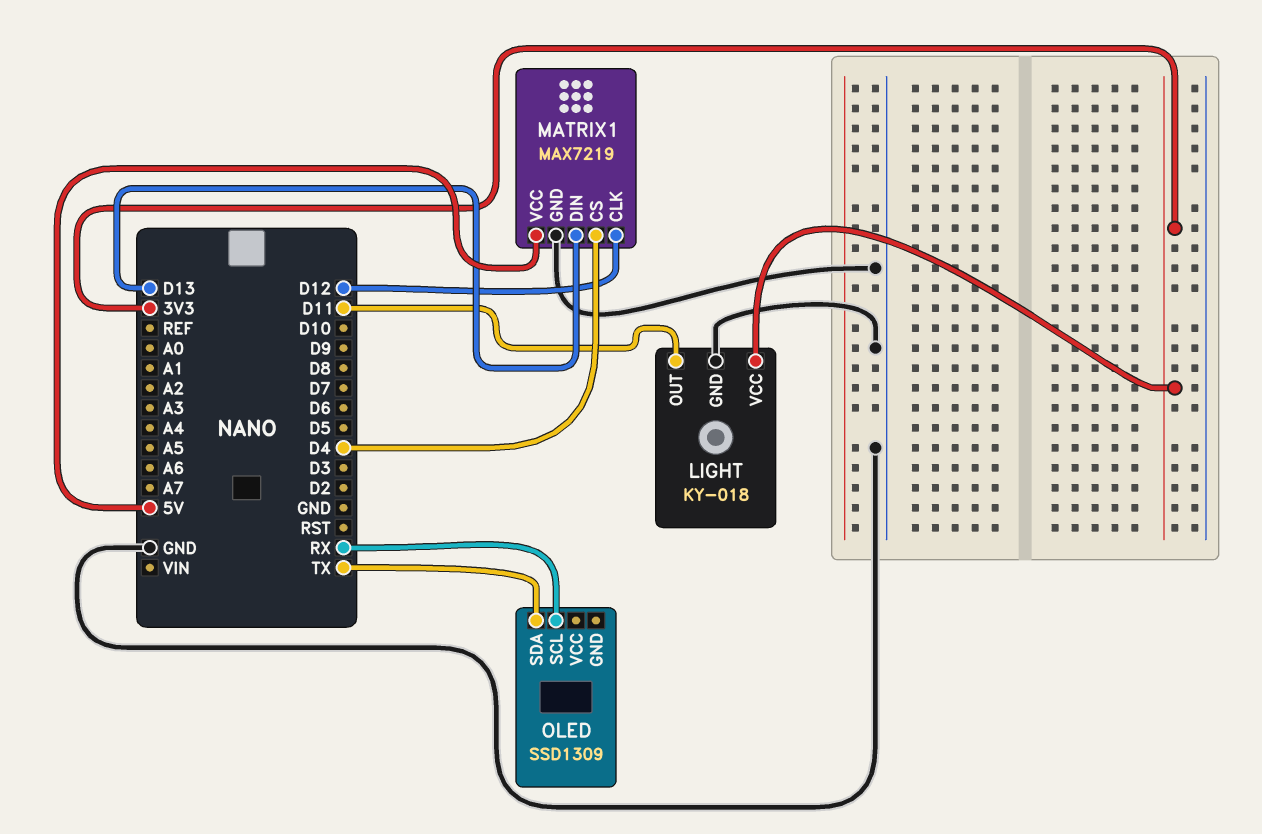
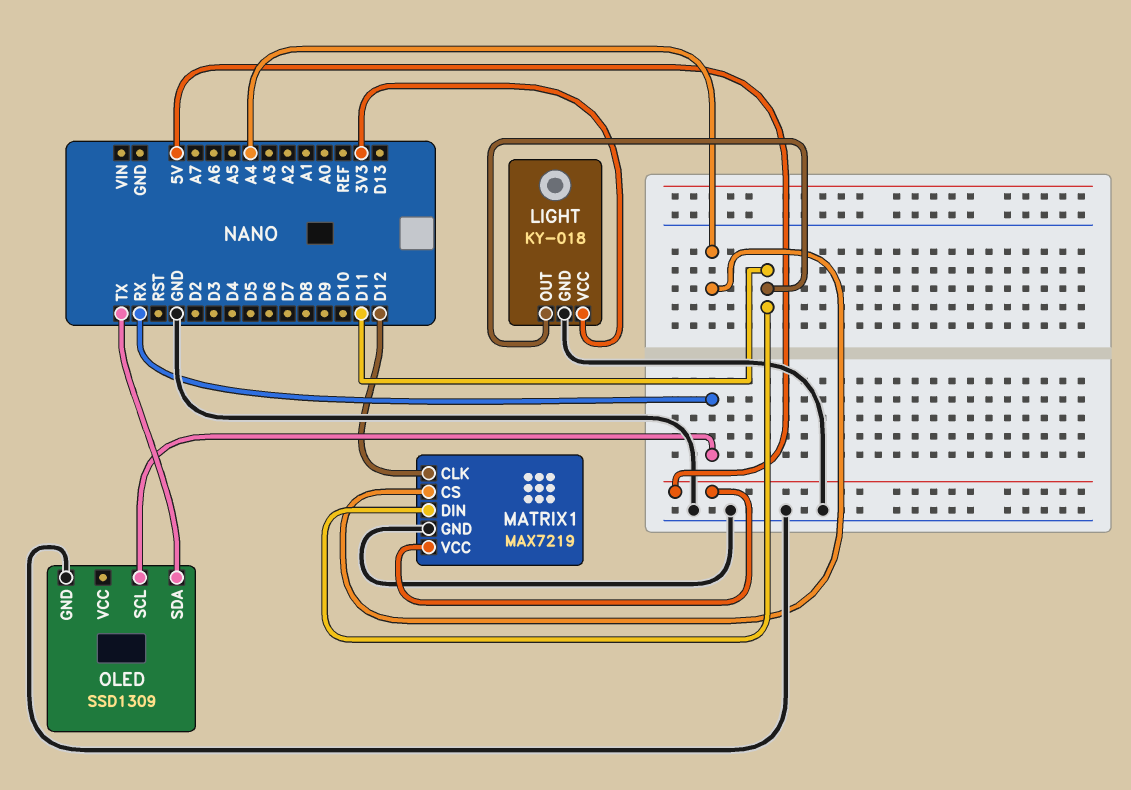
MATRIX1 pin CS: D4 -> A4
MATRIX1 pin DIN: D13 -> D11
OLED pin GND: none -> GND

